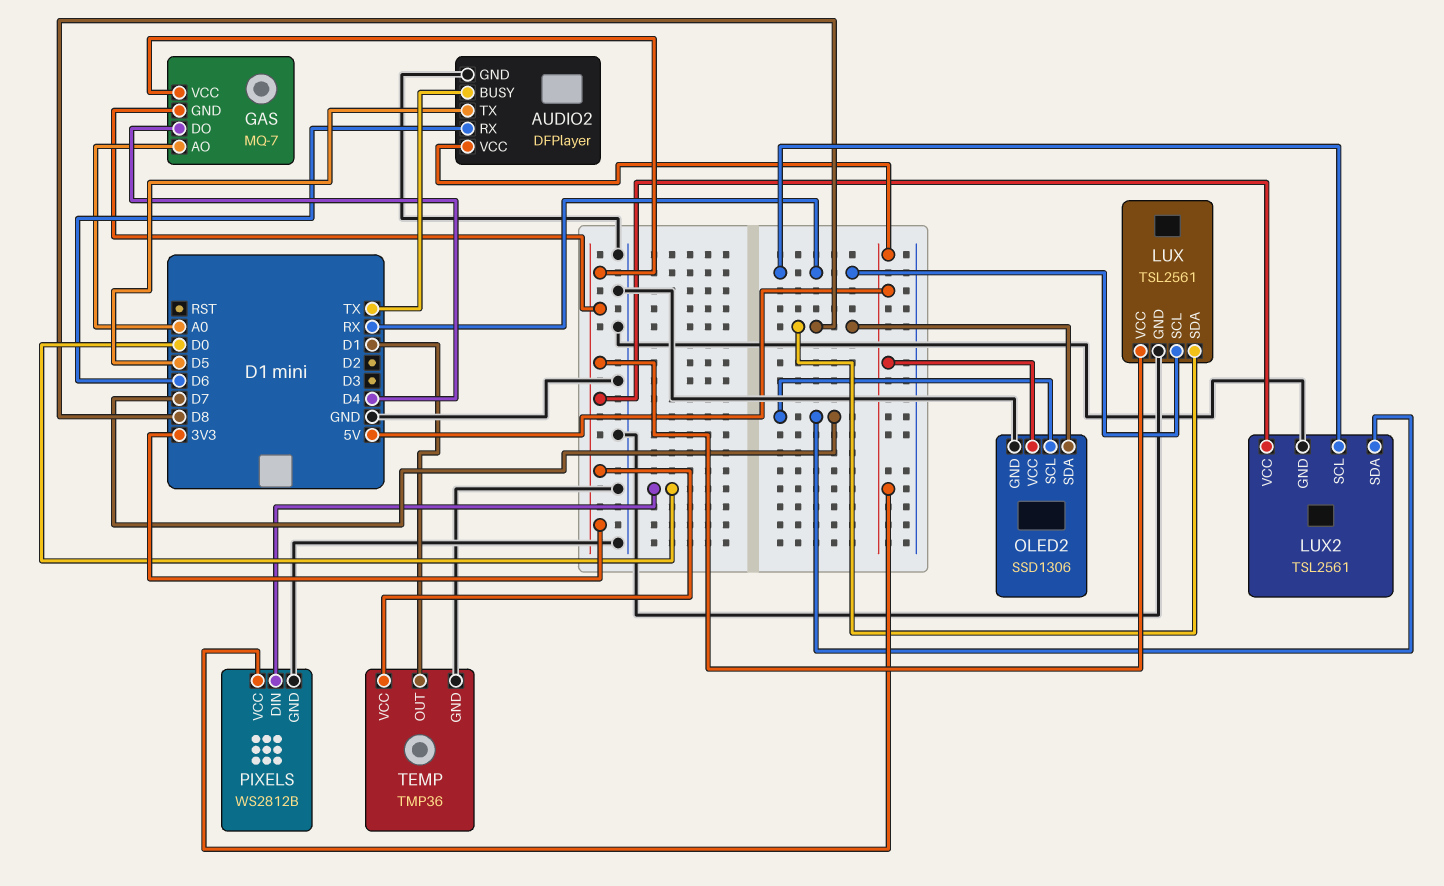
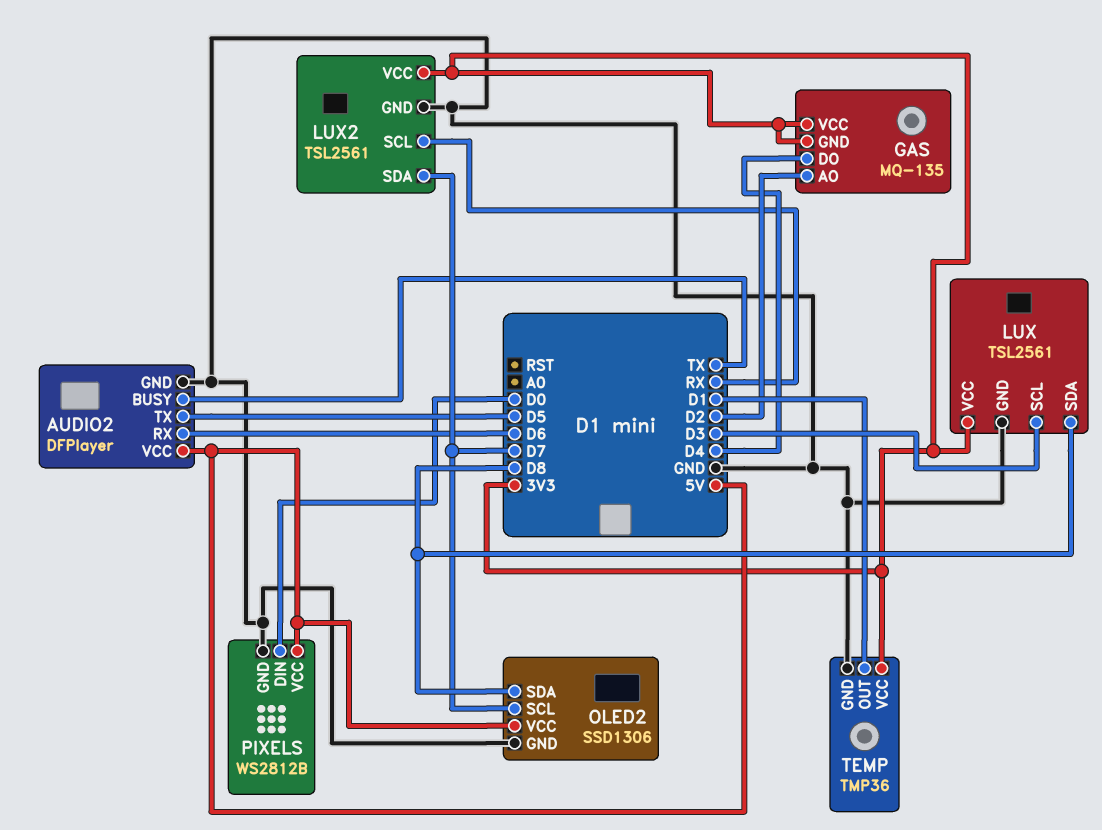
GAS: MQ-7 -> MQ-135
GAS pin AO: A0 -> D2
LUX pin SCL: RX -> D3

